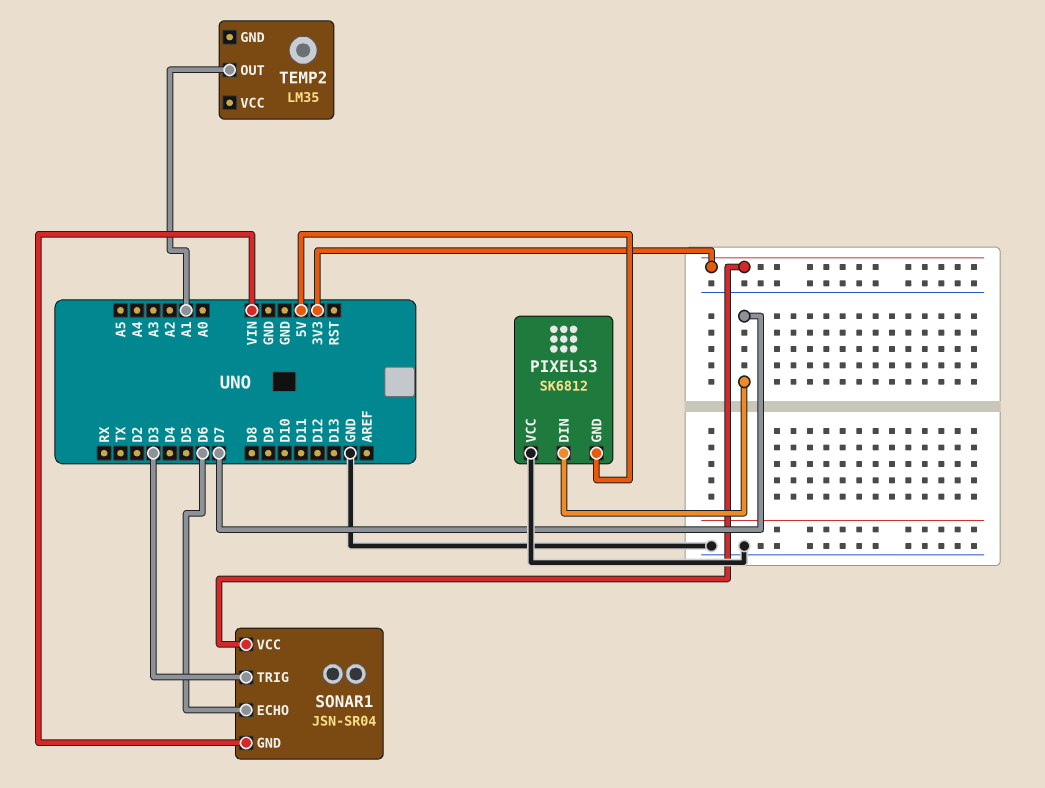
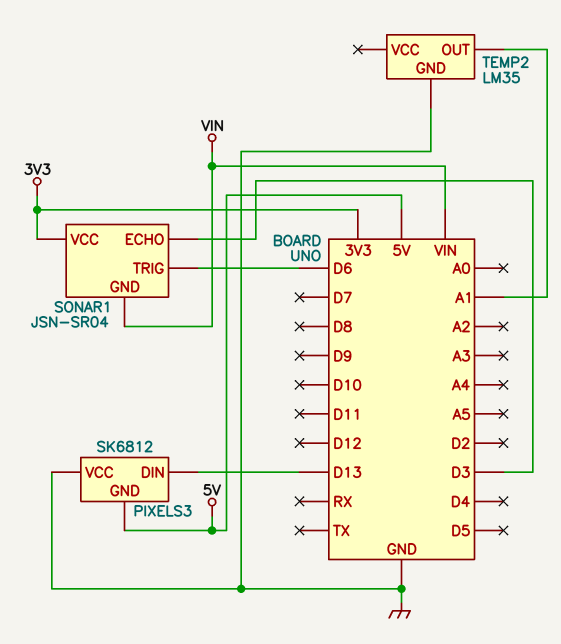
PIXELS3 pin DIN: D7 -> D13
SONAR1 pin ECHO: D6 -> D3
SONAR1 pin TRIG: D3 -> D6
TEMP2 pin GND: none -> GND

